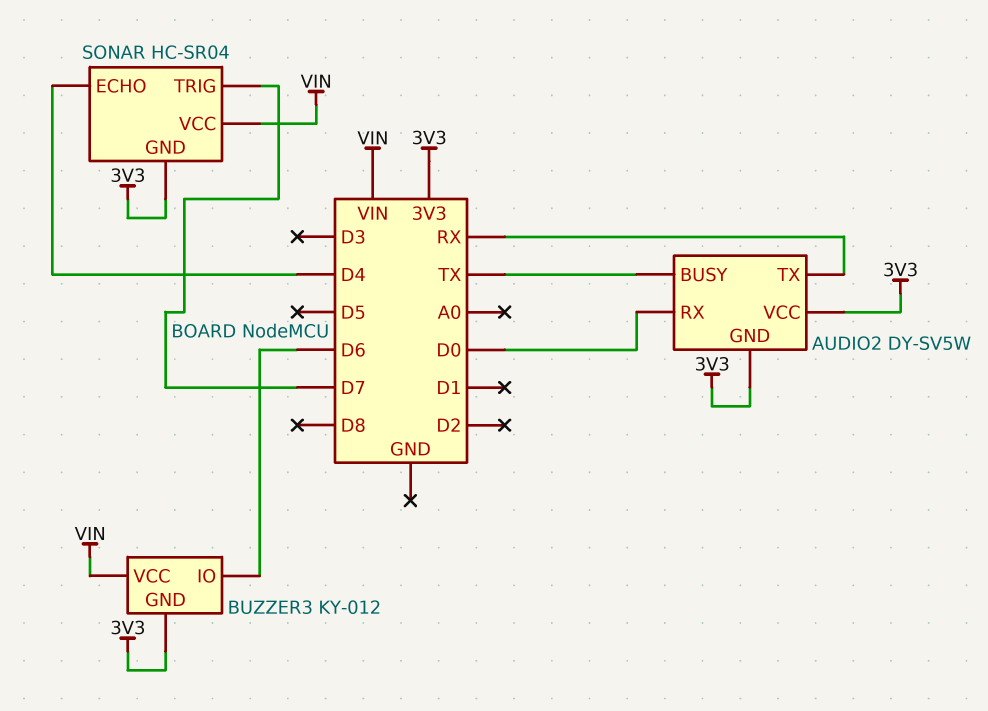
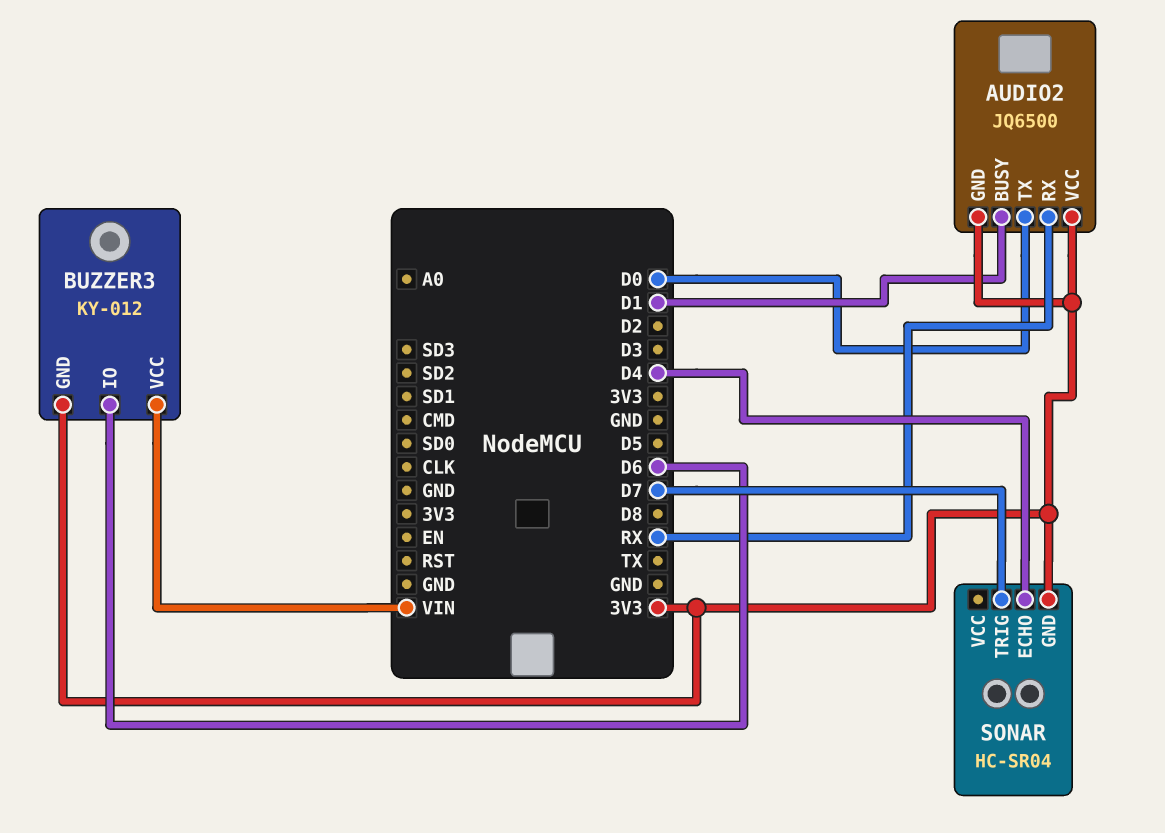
AUDIO2: DY-SV5W -> JQ6500
AUDIO2 pin BUSY: TX -> D1
AUDIO2 pin RX: D0 -> RX
AUDIO2 pin TX: RX -> D0
SONAR pin VCC: VIN -> none

